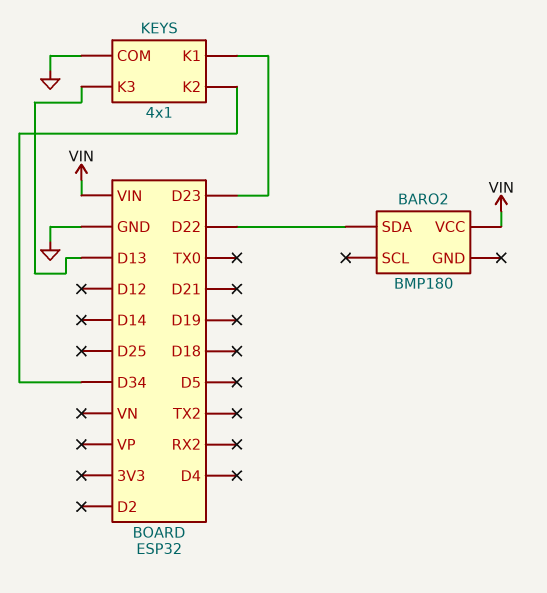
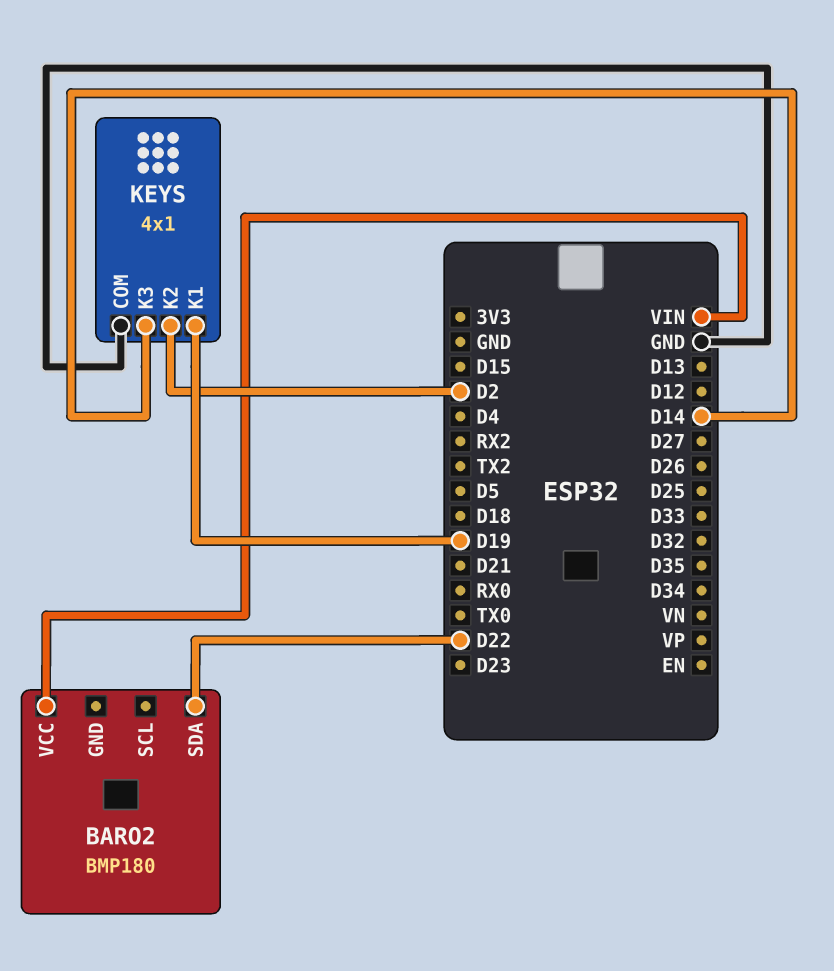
KEYS pin K1: D23 -> D19
KEYS pin K2: D34 -> D2
KEYS pin K3: D13 -> D14

